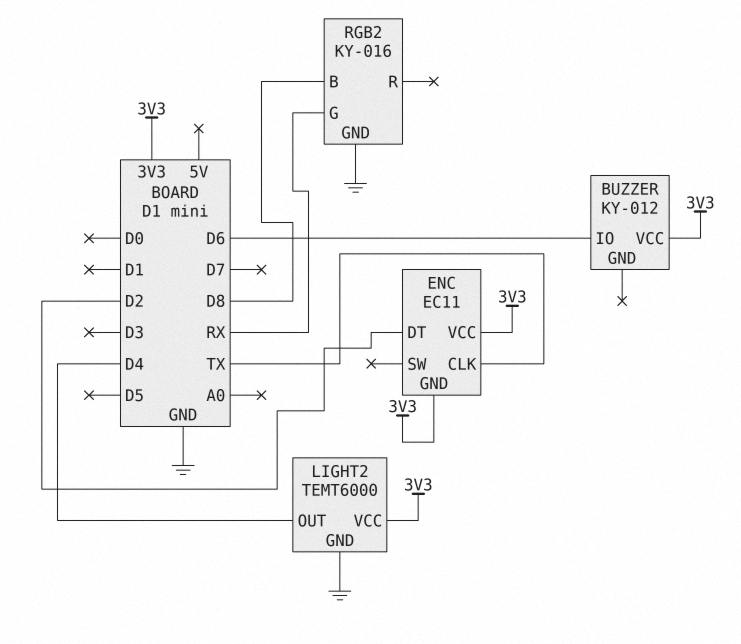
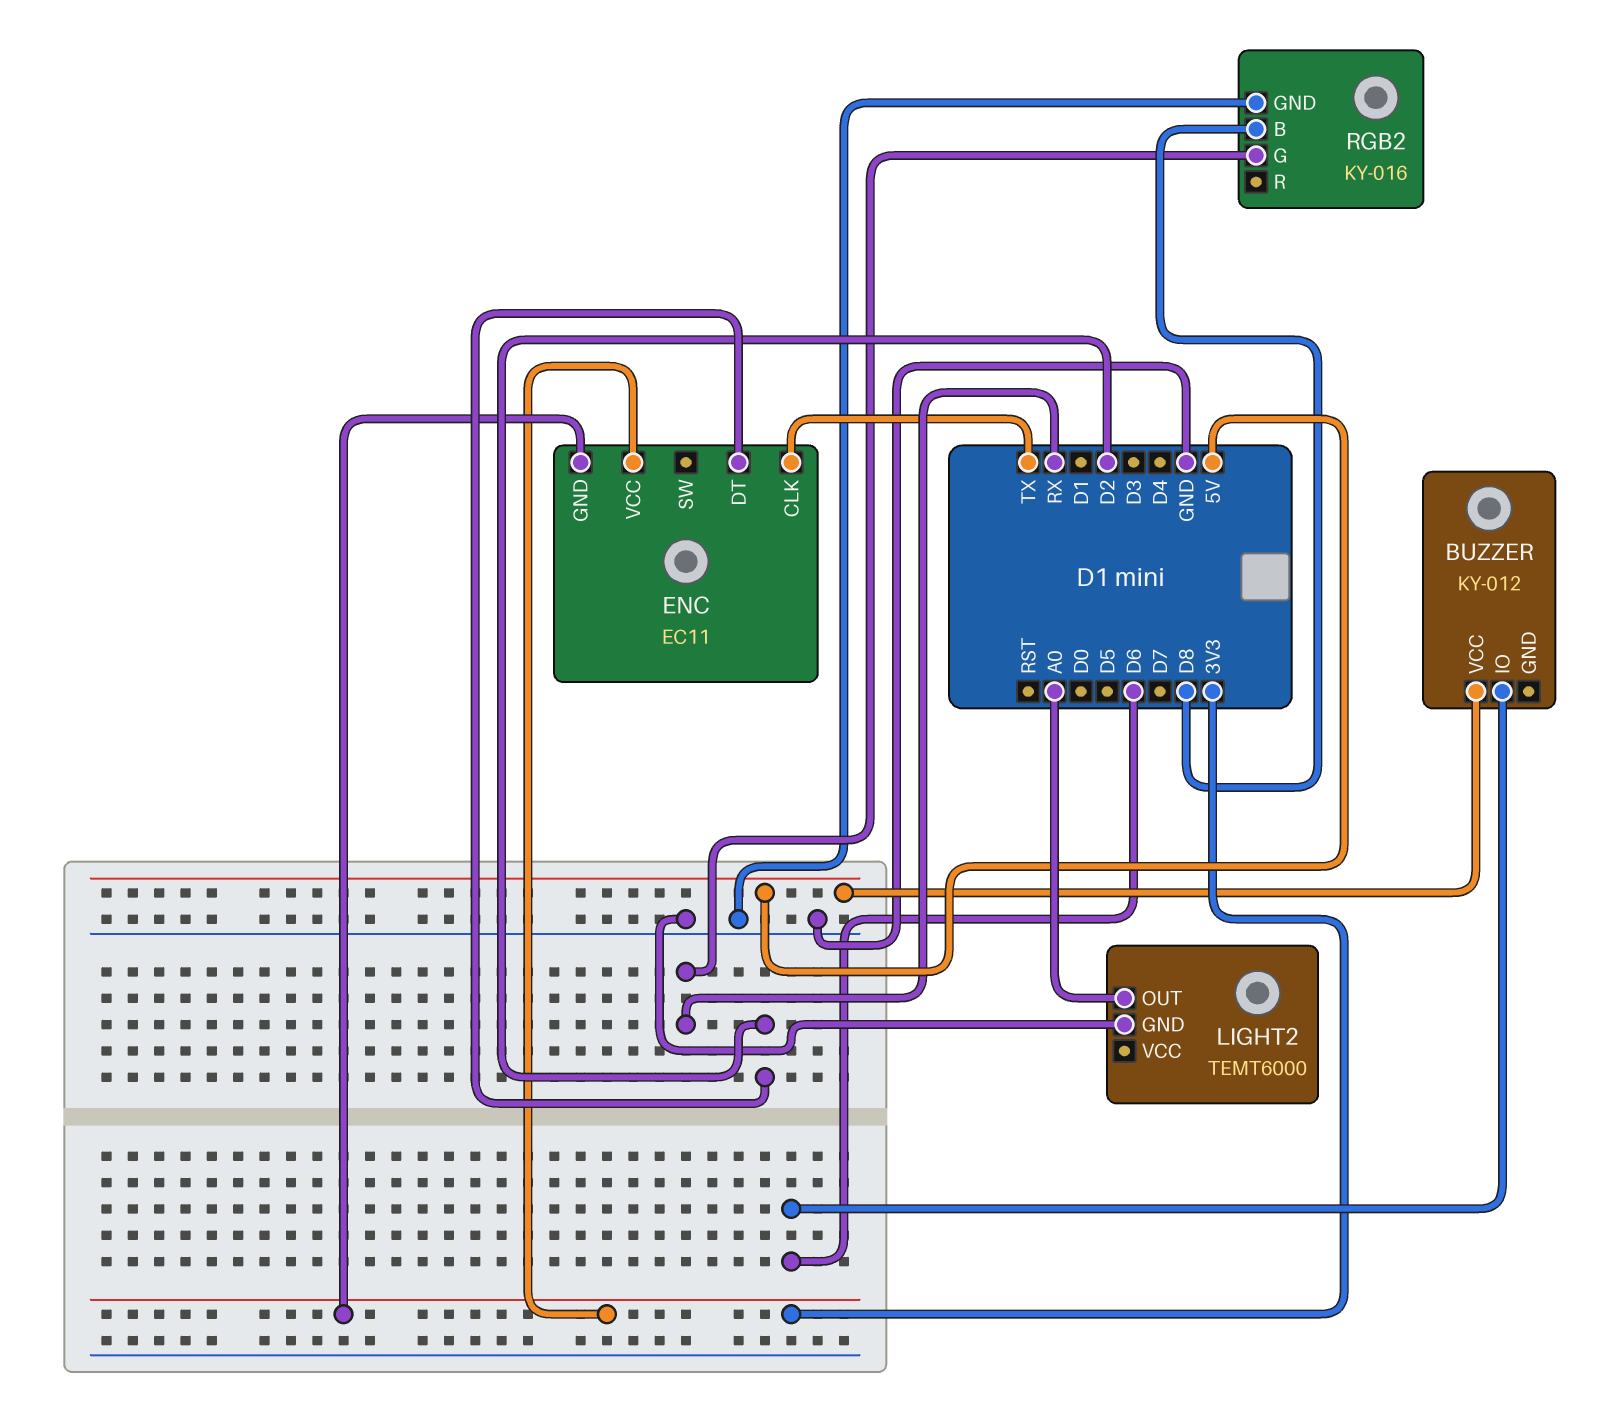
BUZZER pin VCC: 3V3 -> 5V
LIGHT2 pin OUT: D4 -> A0
LIGHT2 pin VCC: 3V3 -> none

